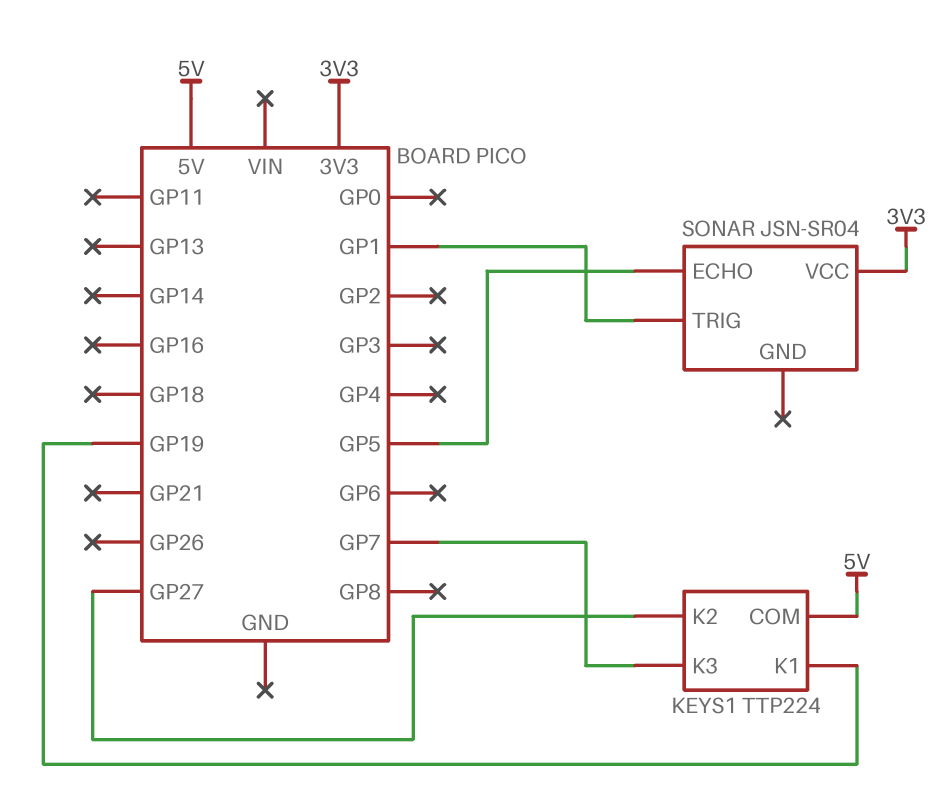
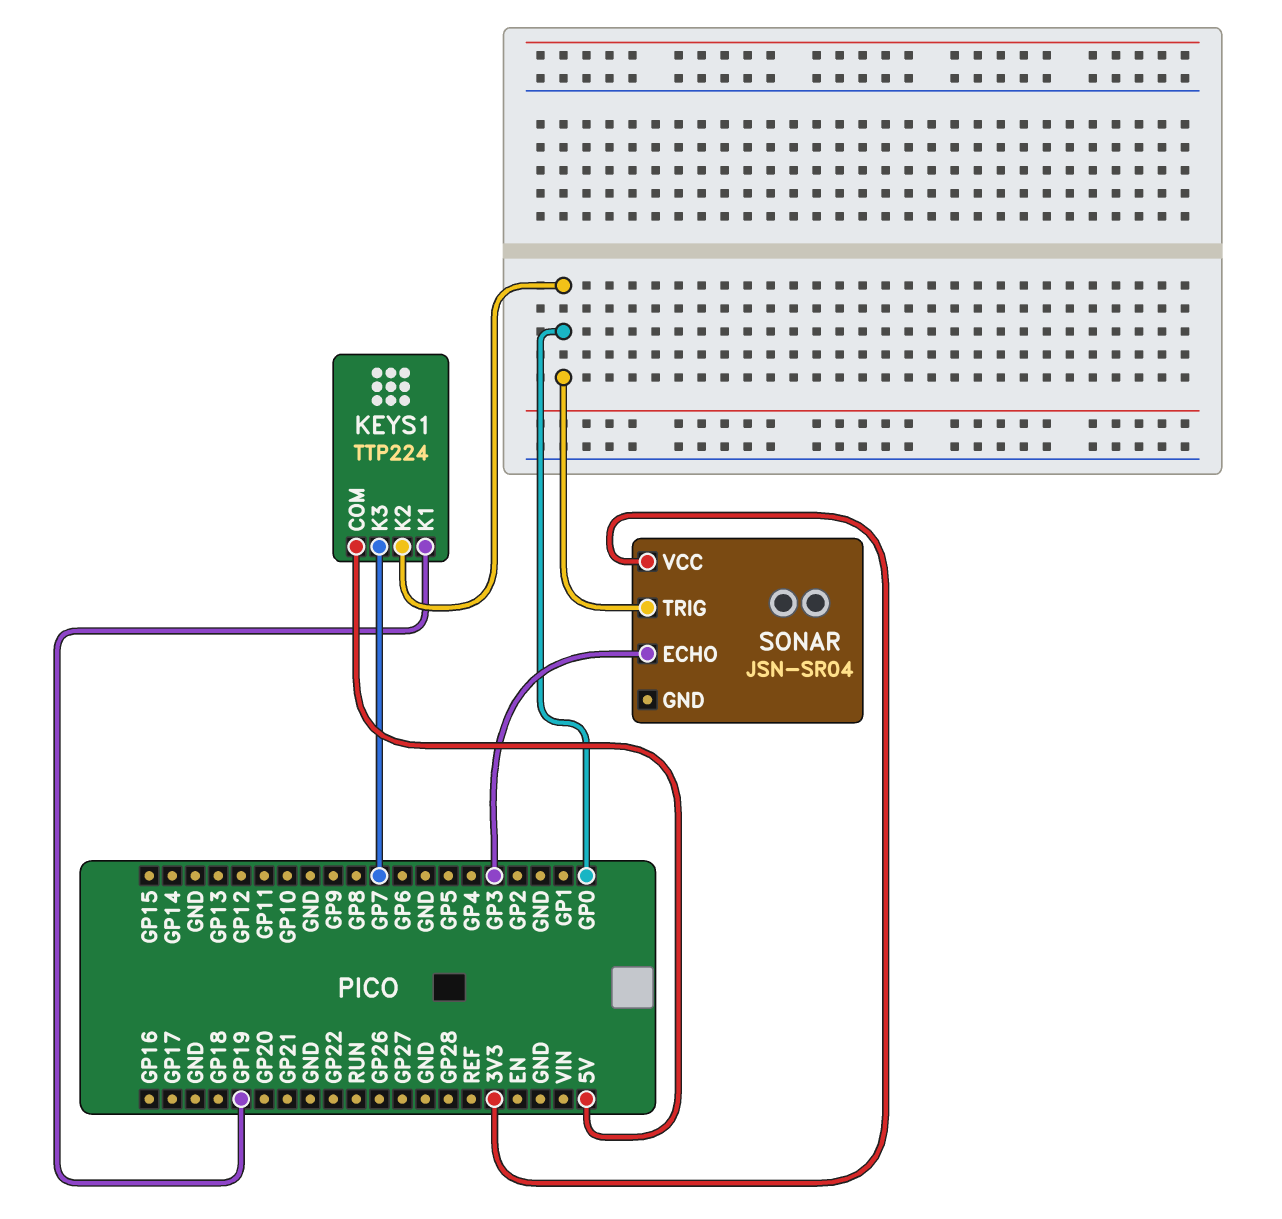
KEYS1 pin K2: GP27 -> GP0
SONAR pin ECHO: GP5 -> GP3
SONAR pin TRIG: GP1 -> GP0

